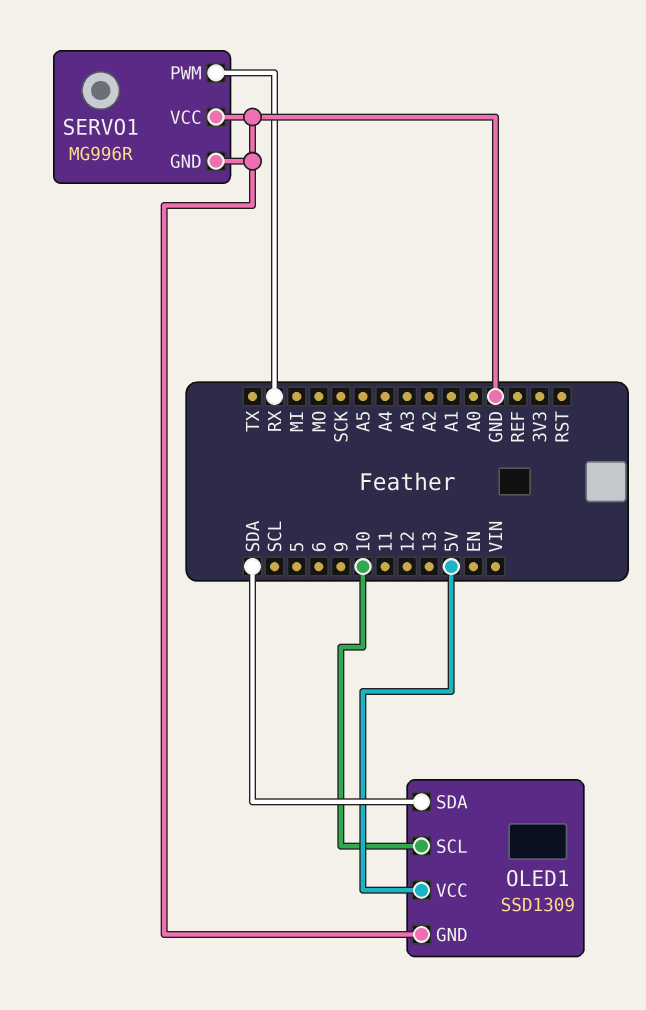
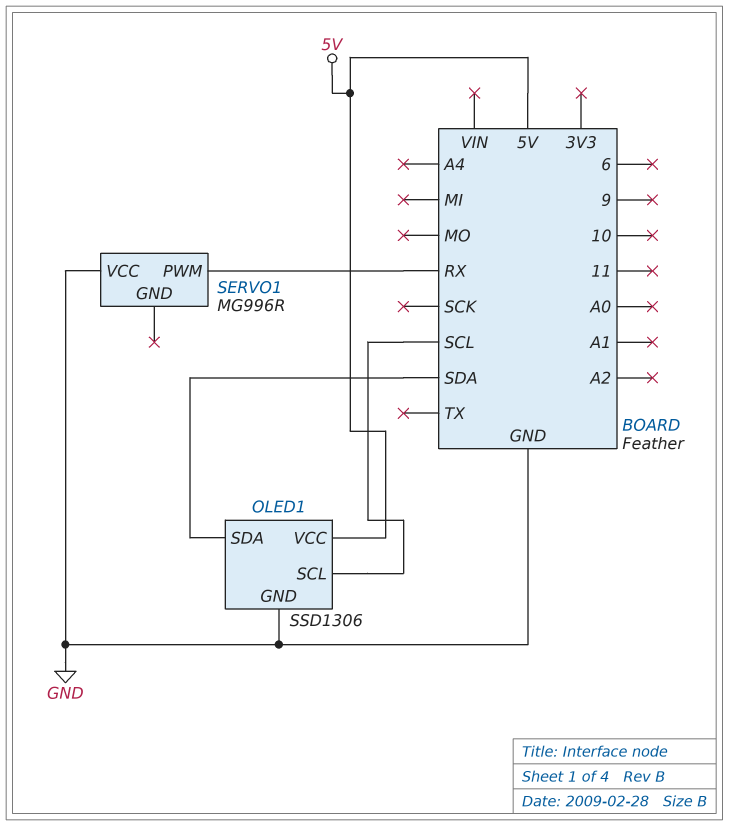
OLED1: SSD1309 -> SSD1306
OLED1 pin SCL: 10 -> SCL
SERVO1 pin GND: GND -> none

